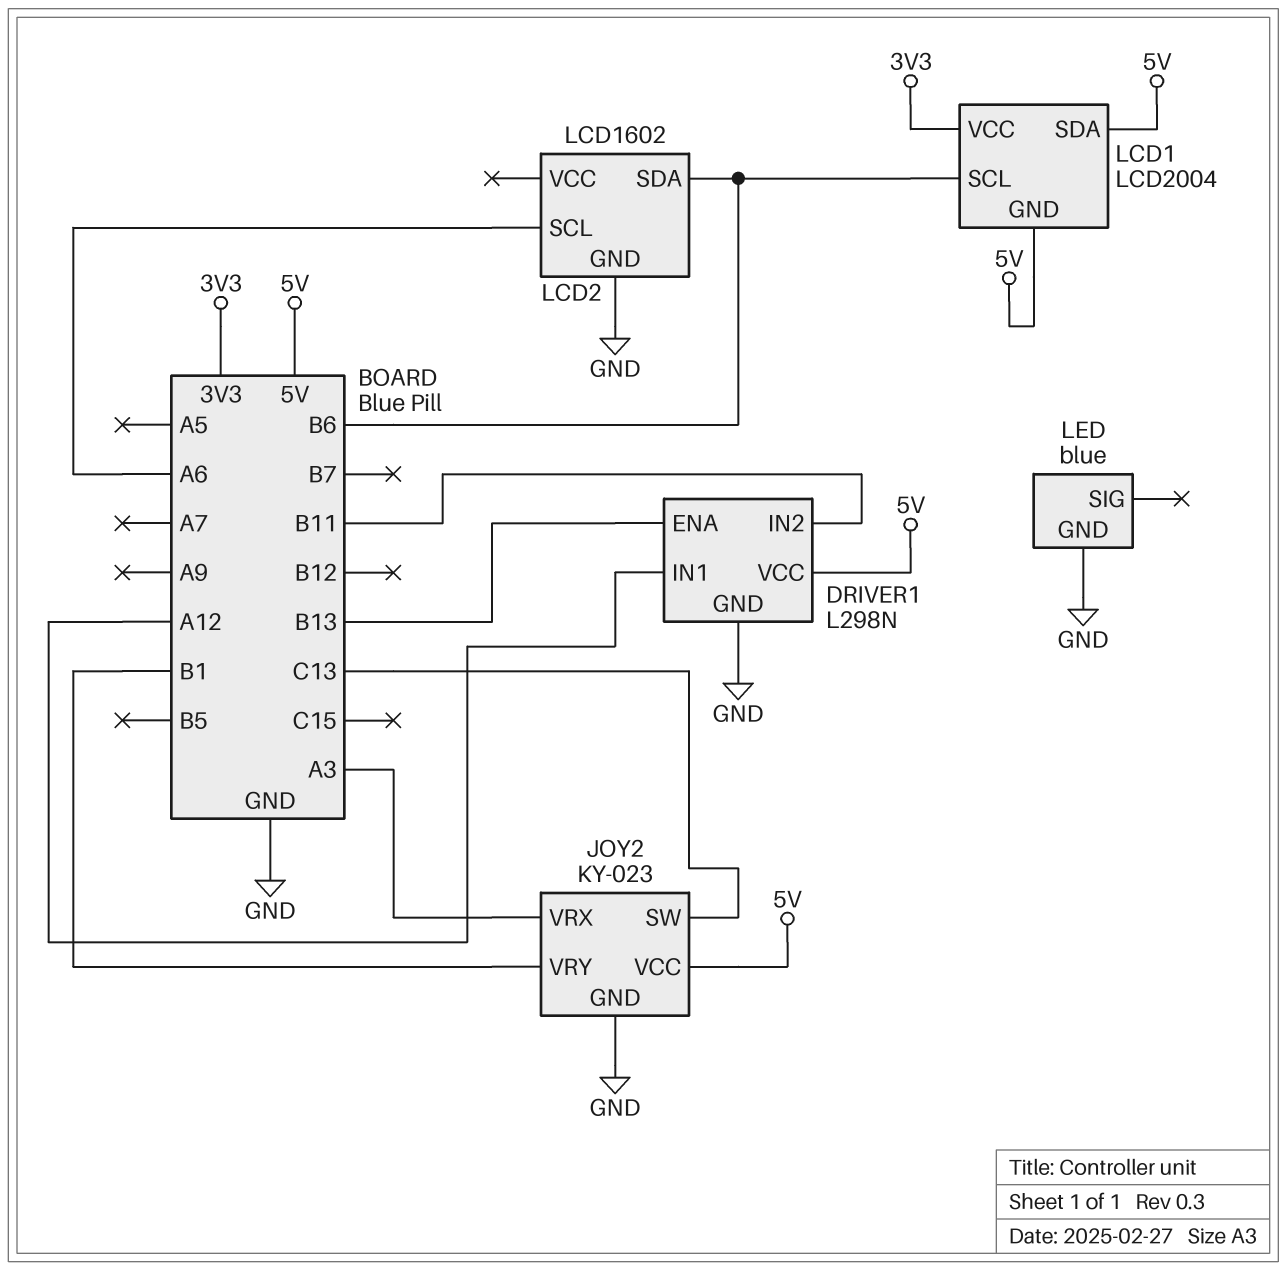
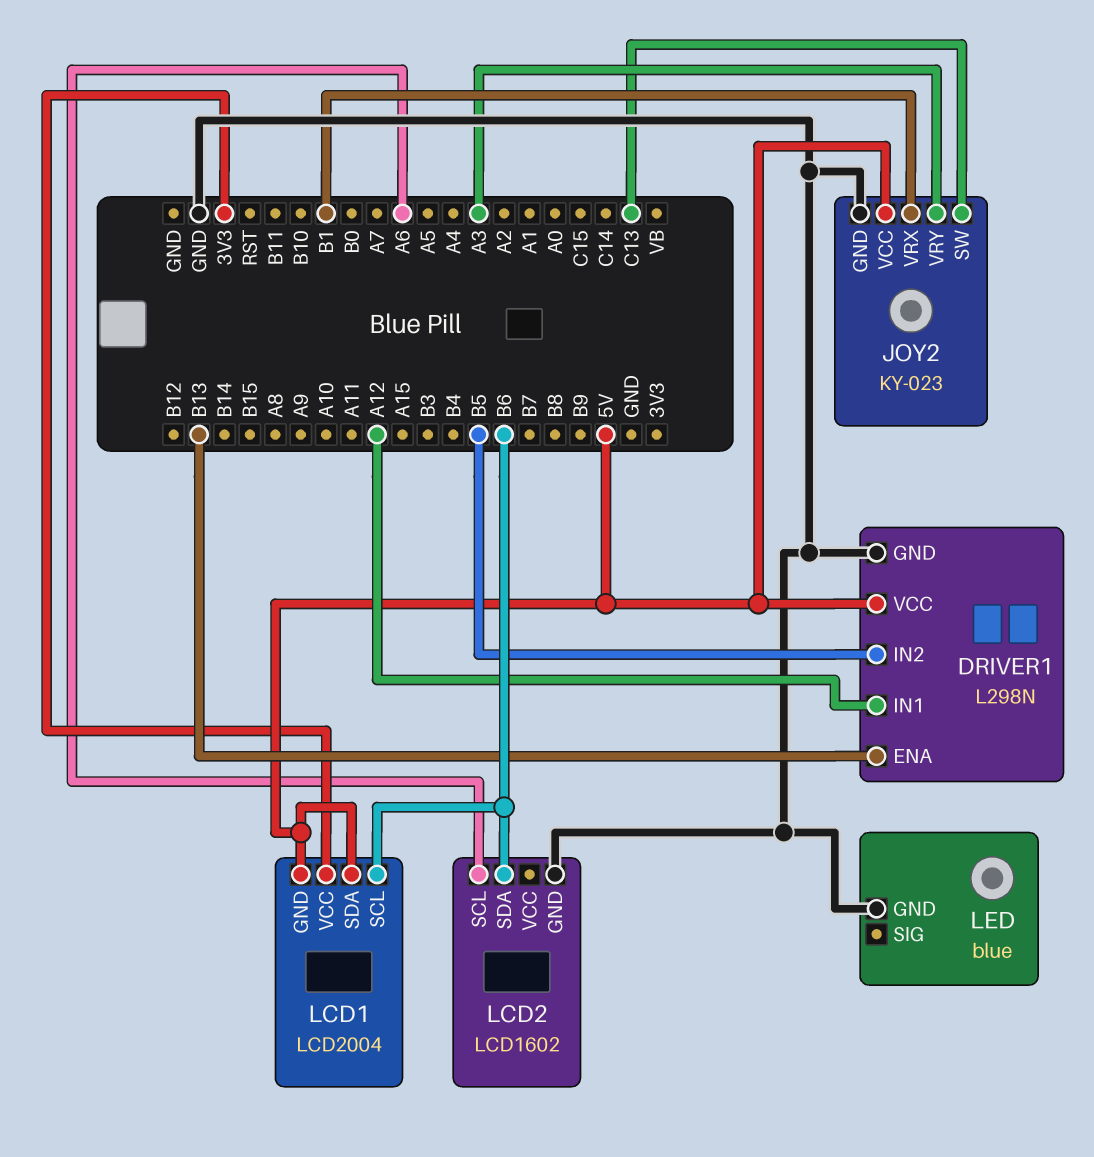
DRIVER1 pin IN2: B11 -> B5
JOY2 pin VRX: A3 -> B1
JOY2 pin VRY: B1 -> A3

